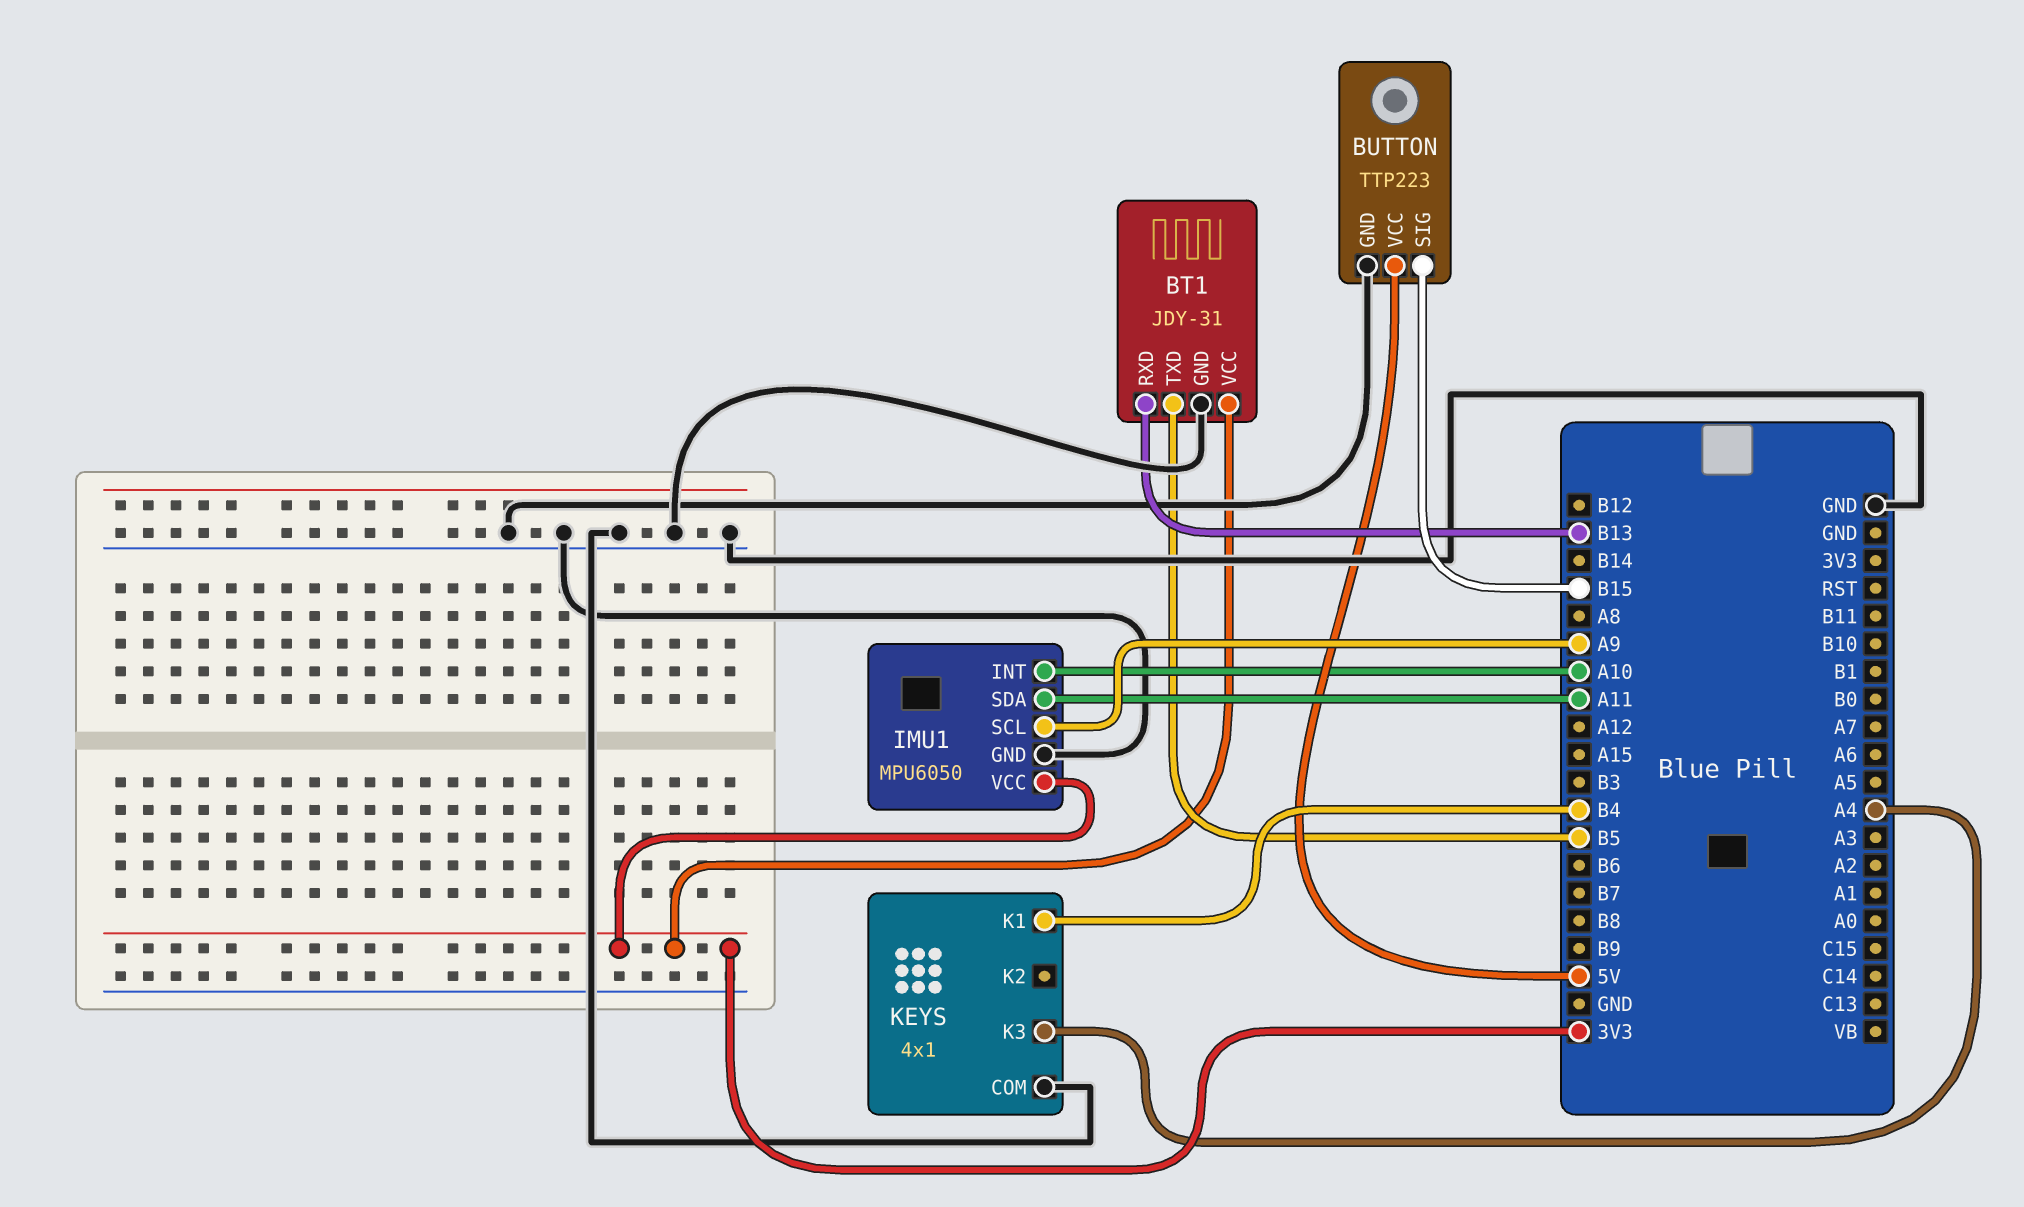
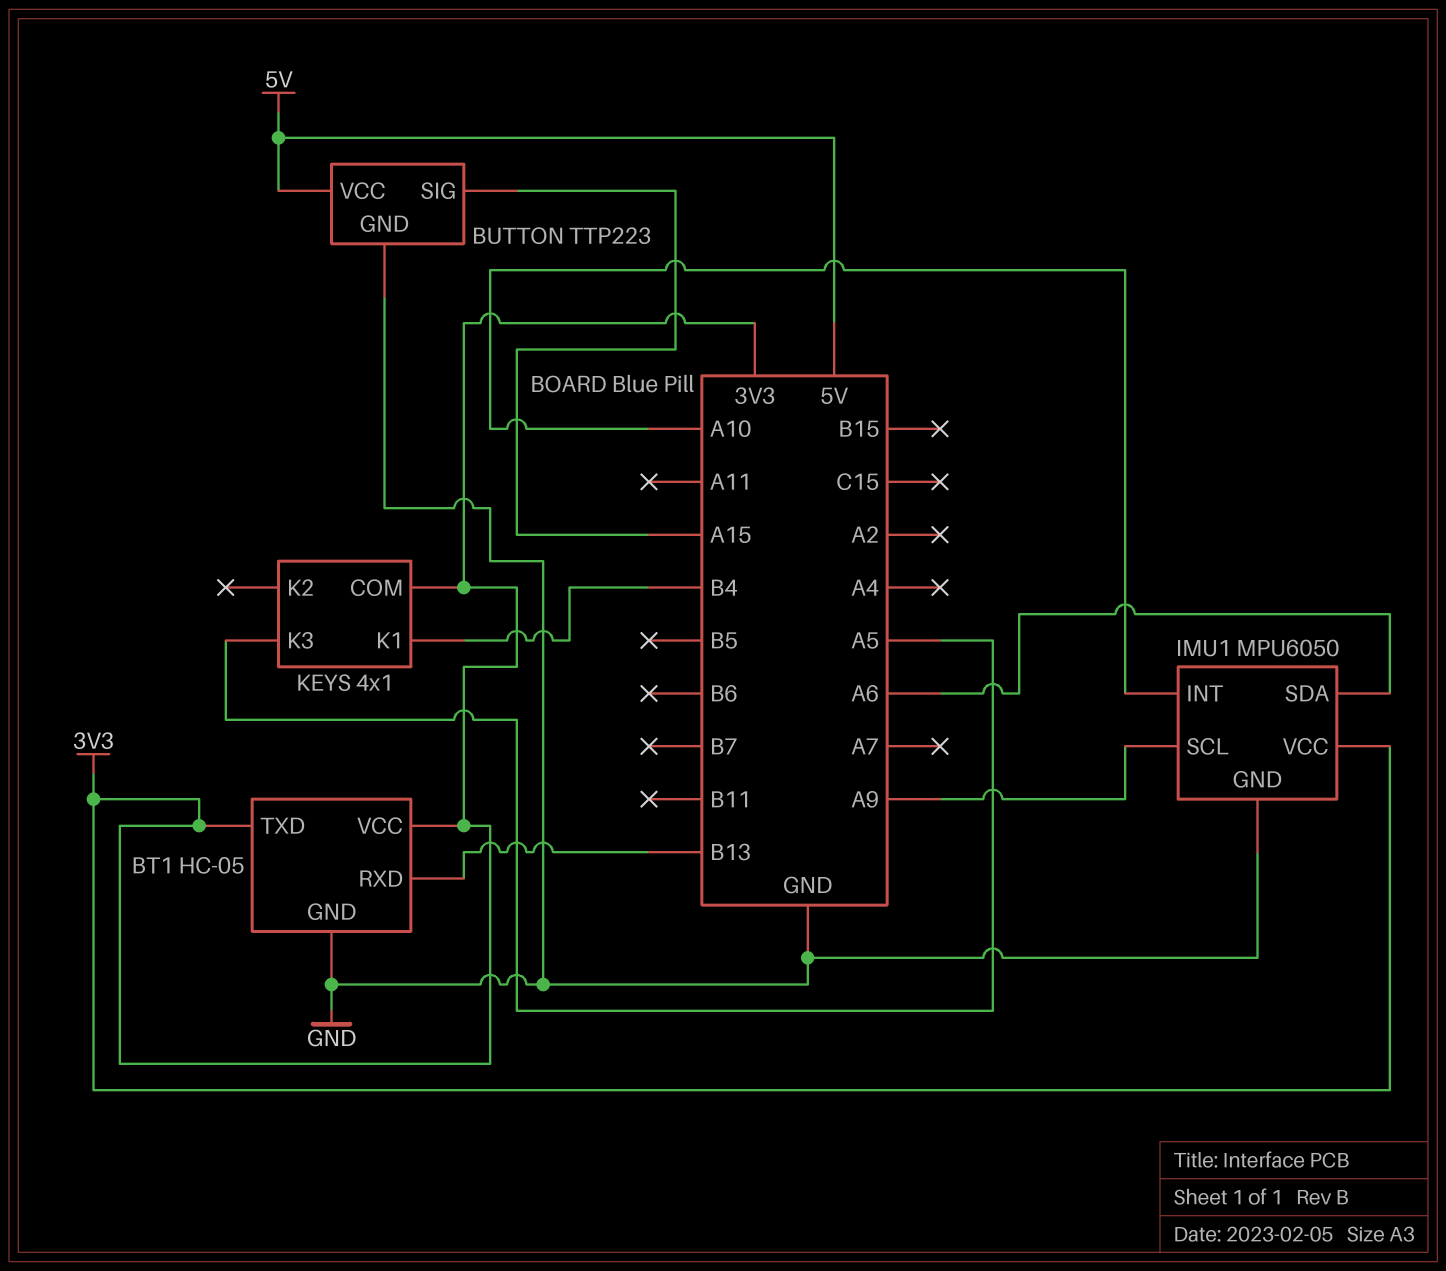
BT1: JDY-31 -> HC-05
BT1 pin TXD: B5 -> 3V3
BUTTON pin SIG: B15 -> A15
IMU1 pin SDA: A11 -> A6
KEYS pin COM: GND -> 3V3
KEYS pin K3: A4 -> A5

